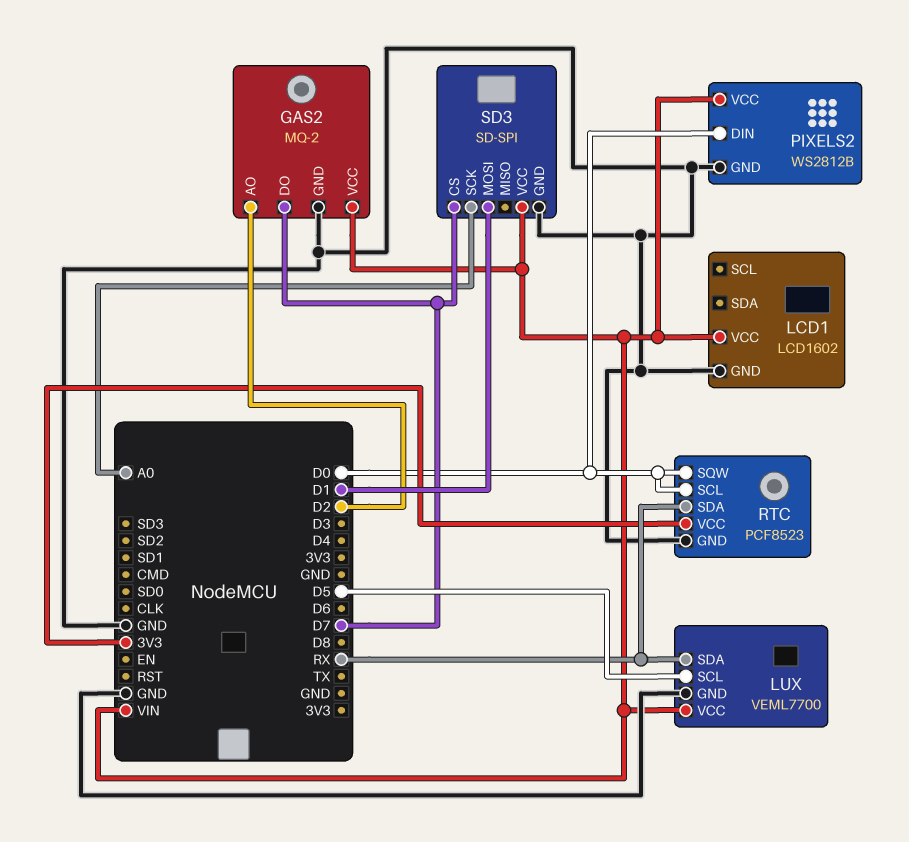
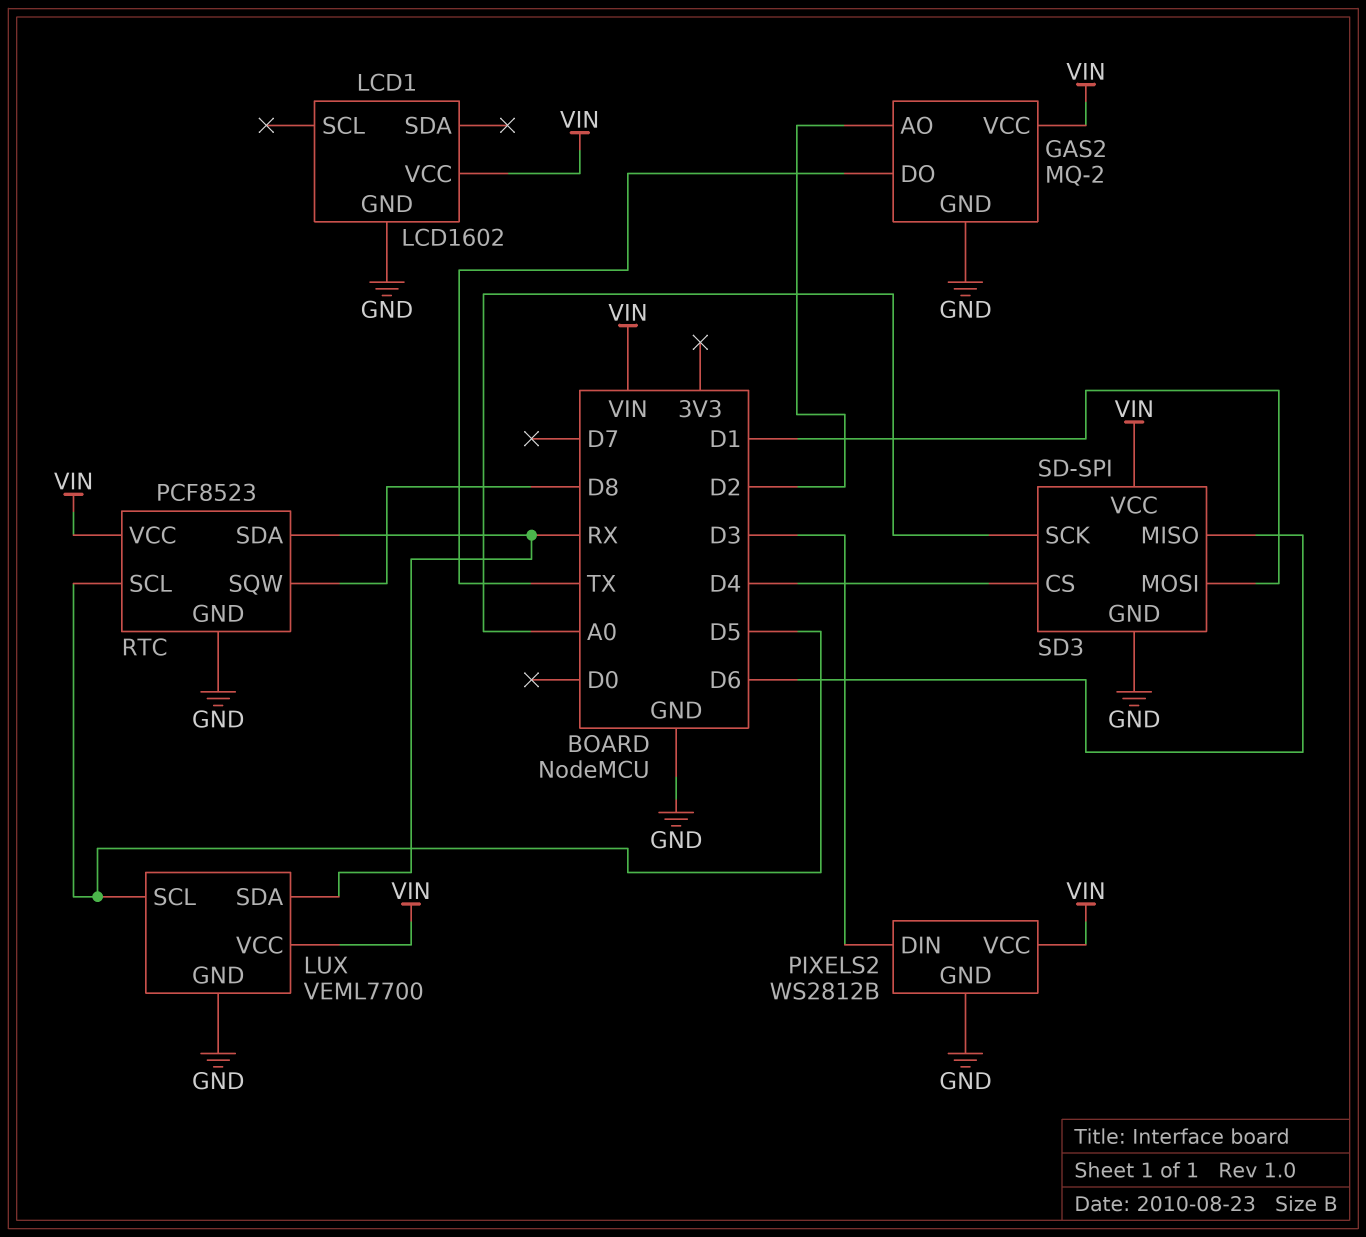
GAS2 pin DO: D7 -> TX
PIXELS2 pin DIN: D0 -> D3
RTC pin SCL: D0 -> D5
RTC pin SQW: D0 -> D8
RTC pin VCC: 3V3 -> VIN
SD3 pin CS: D7 -> D4
SD3 pin MISO: none -> D6

